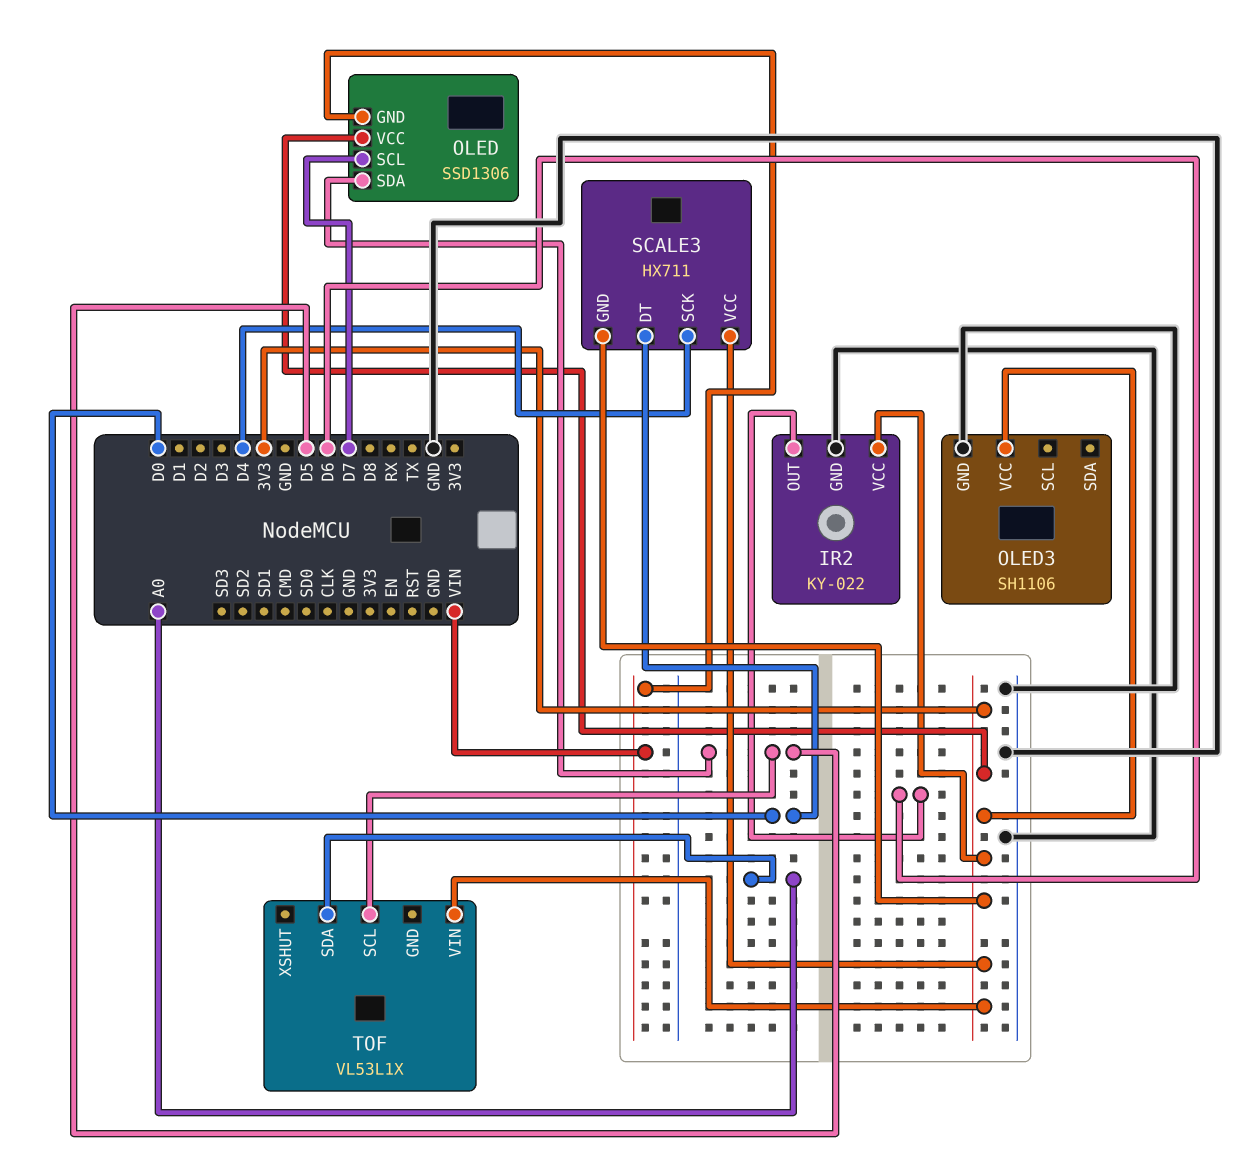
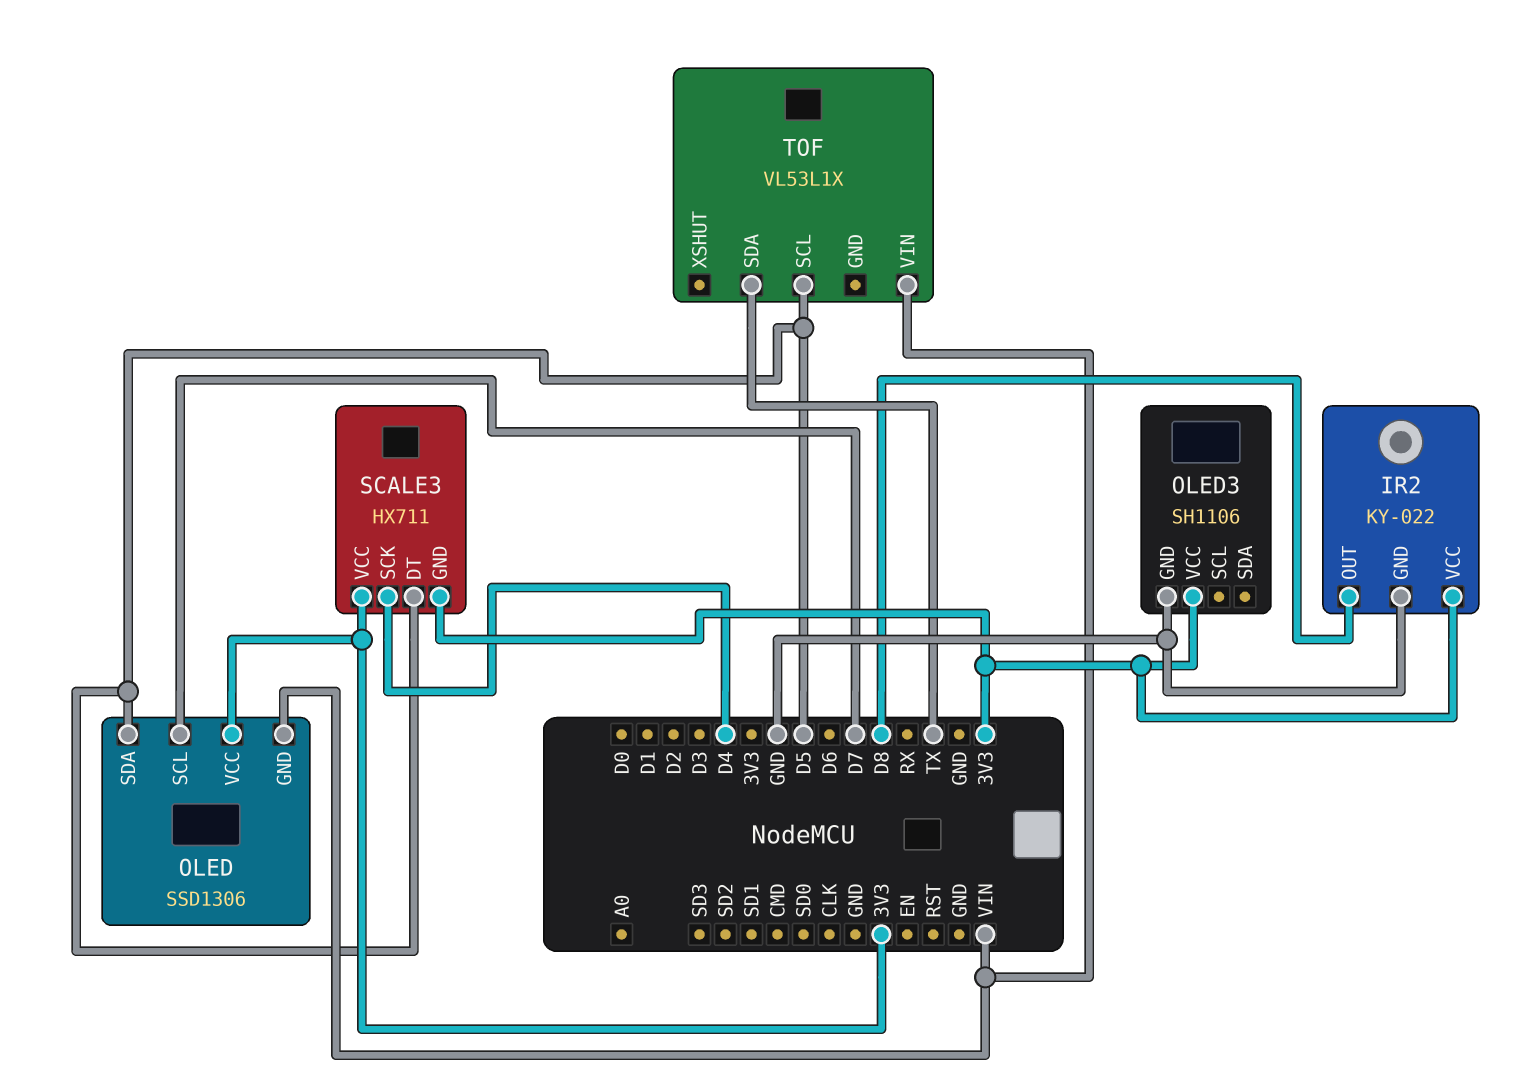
IR2 pin OUT: D6 -> D8
SCALE3 pin DT: D0 -> D5
TOF pin SDA: A0 -> TX
TOF pin VIN: 3V3 -> VIN

